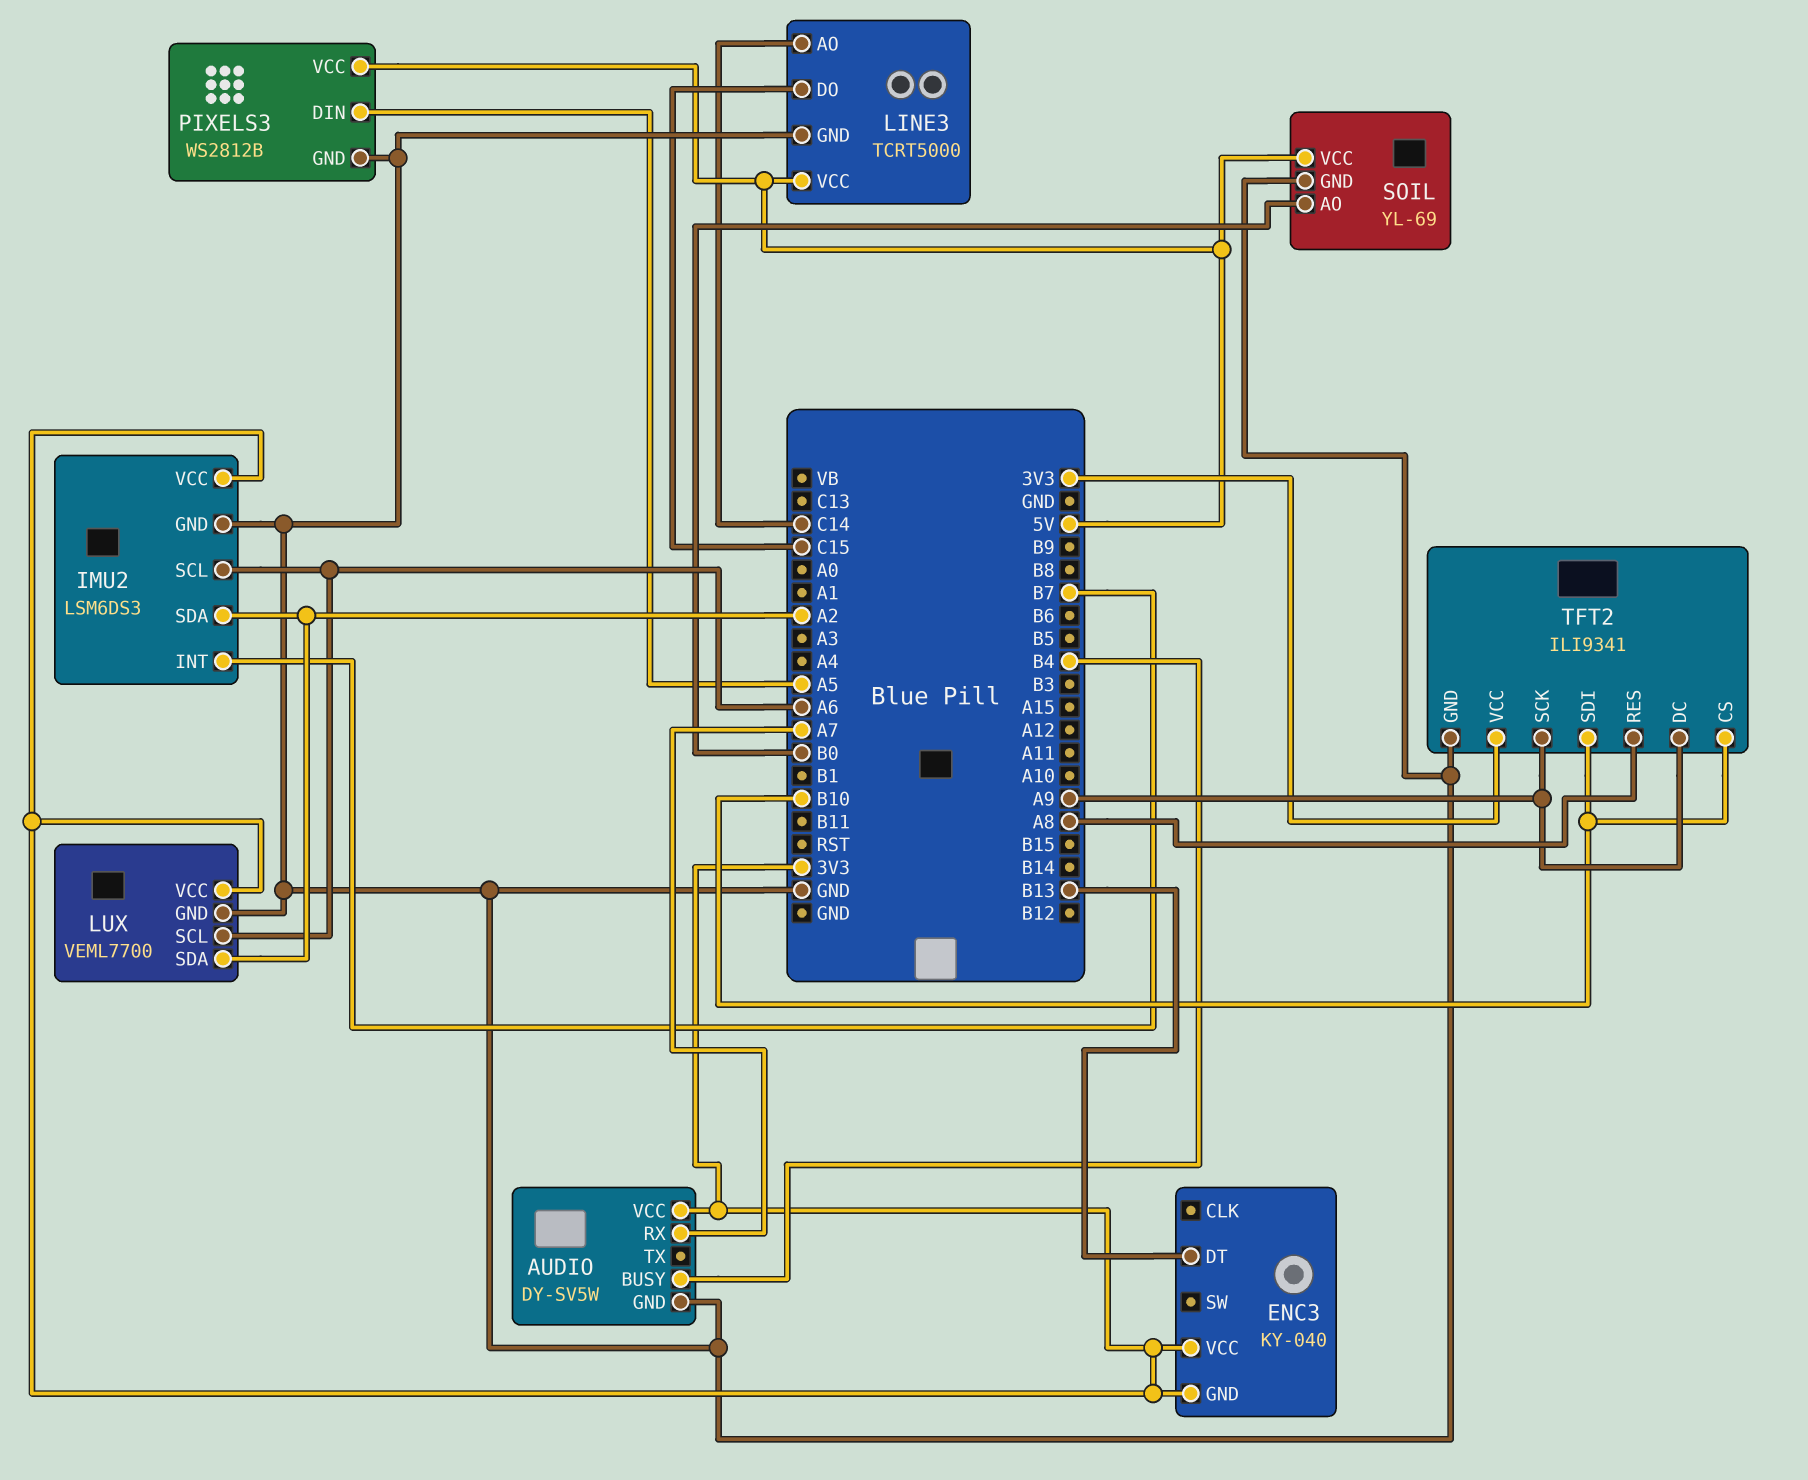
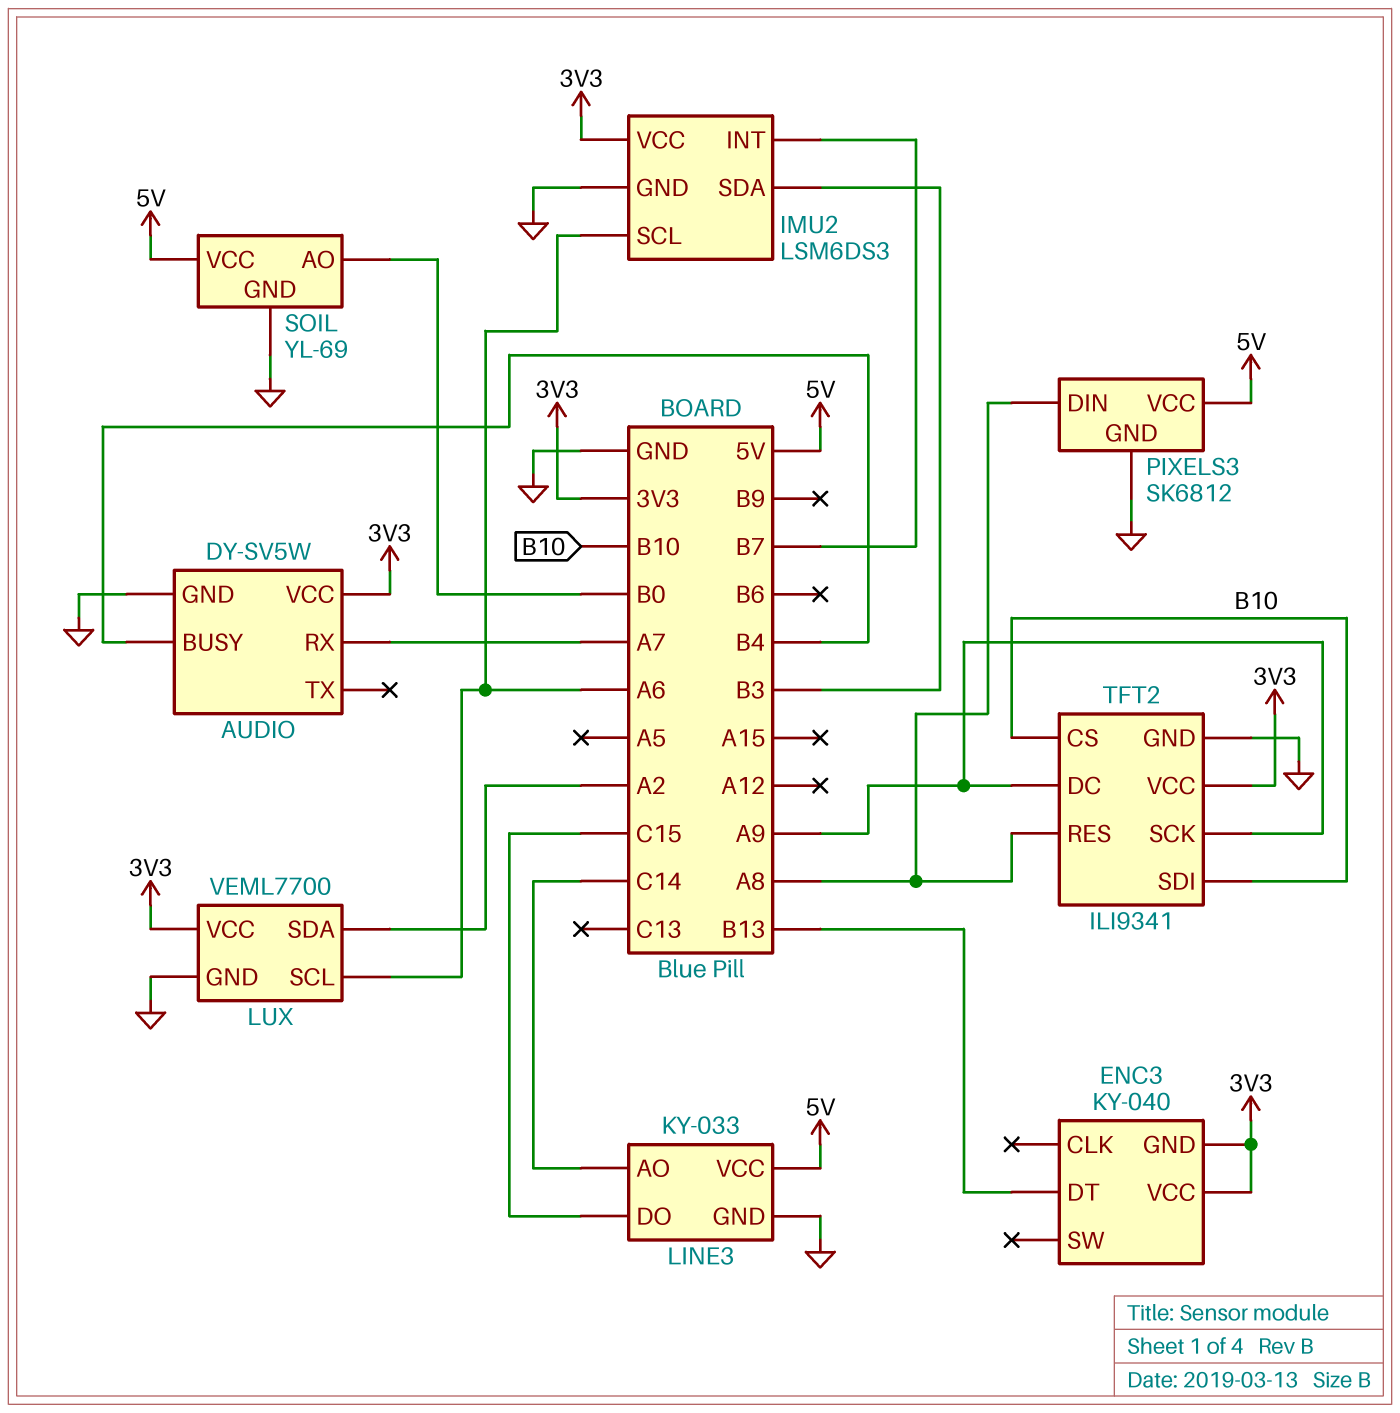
IMU2 pin SDA: A2 -> B3
LINE3: TCRT5000 -> KY-033
PIXELS3: WS2812B -> SK6812
PIXELS3 pin DIN: A5 -> A8

